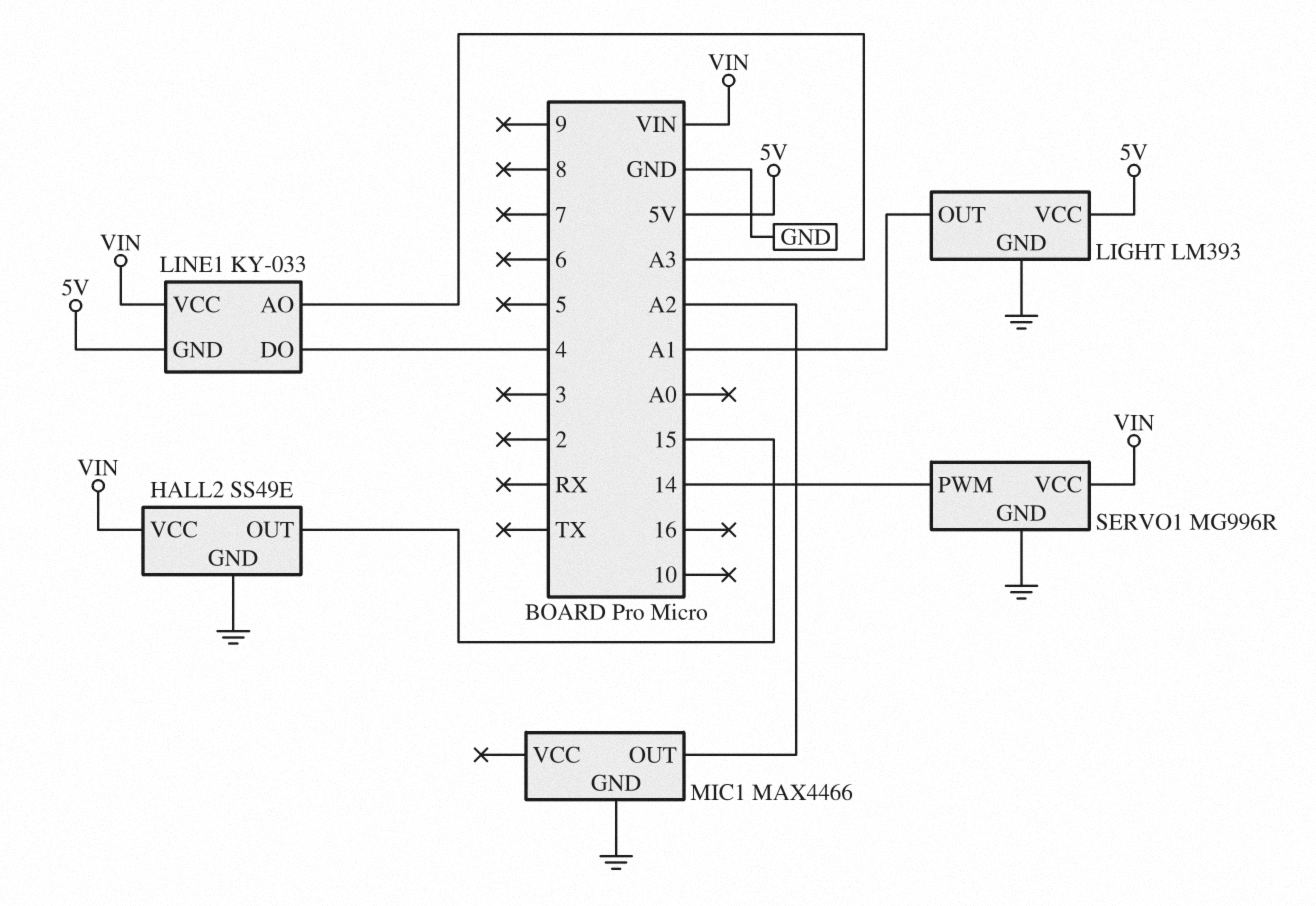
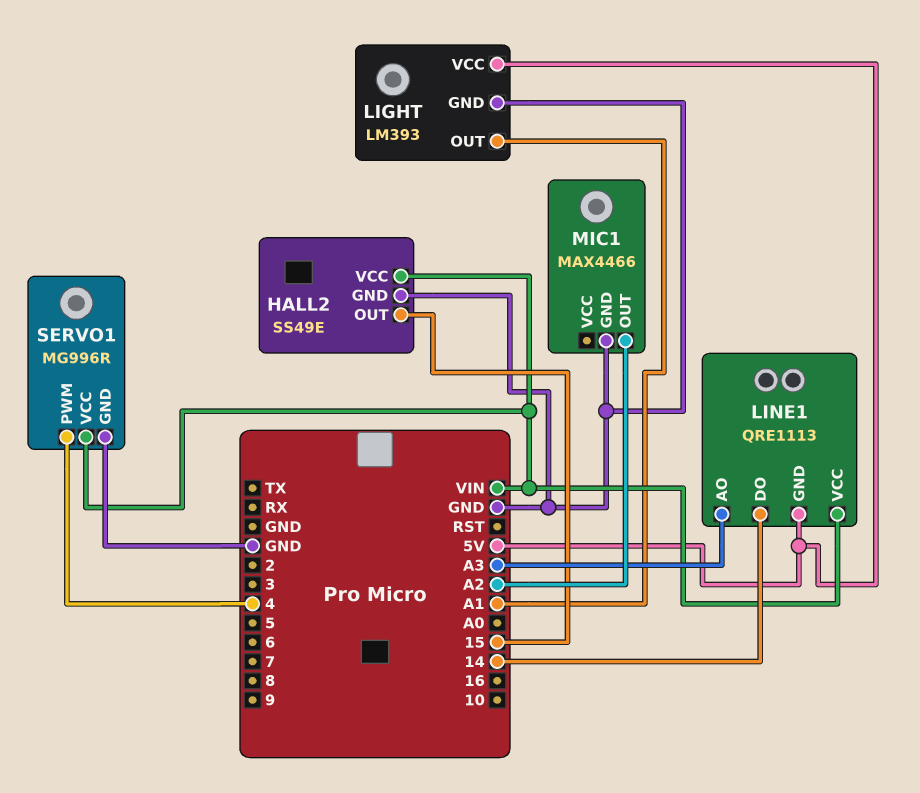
LINE1: KY-033 -> QRE1113
LINE1 pin DO: 4 -> 14
SERVO1 pin PWM: 14 -> 4

